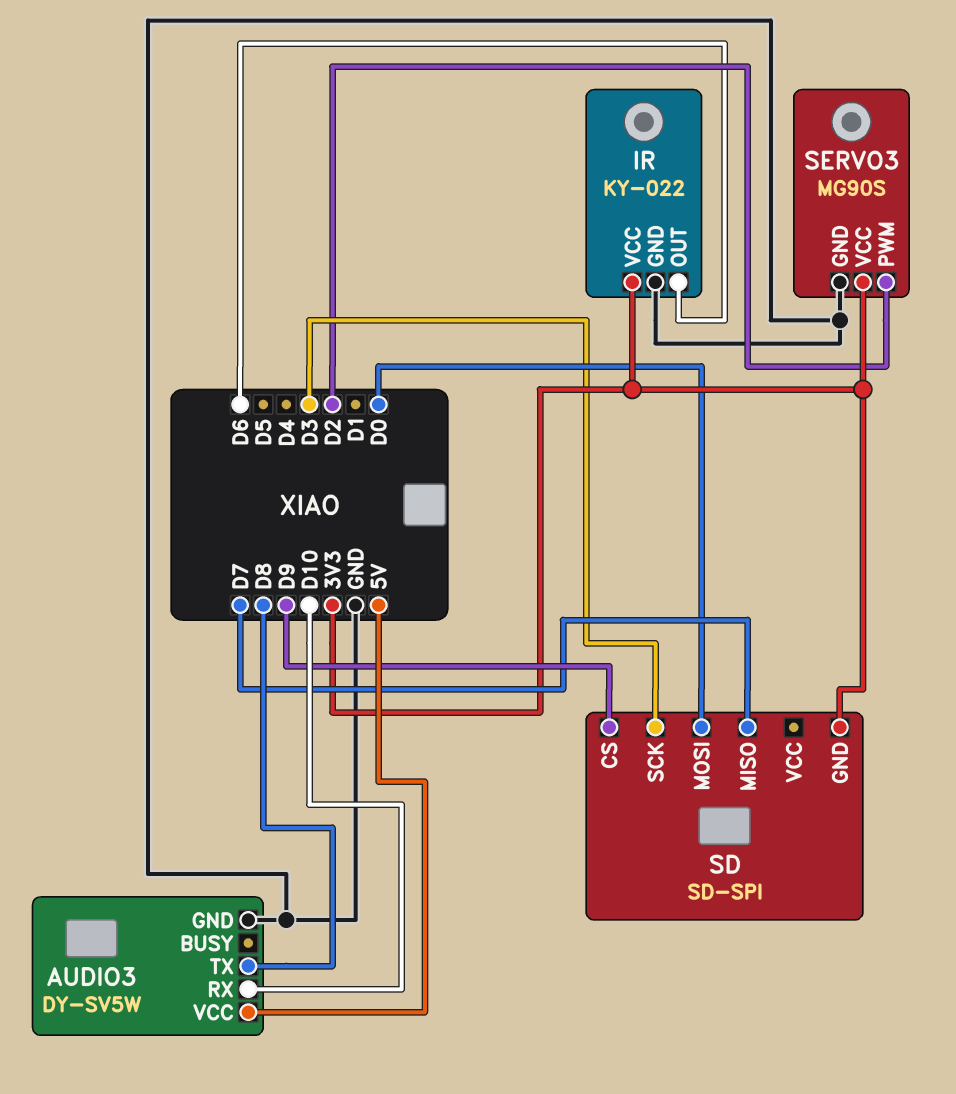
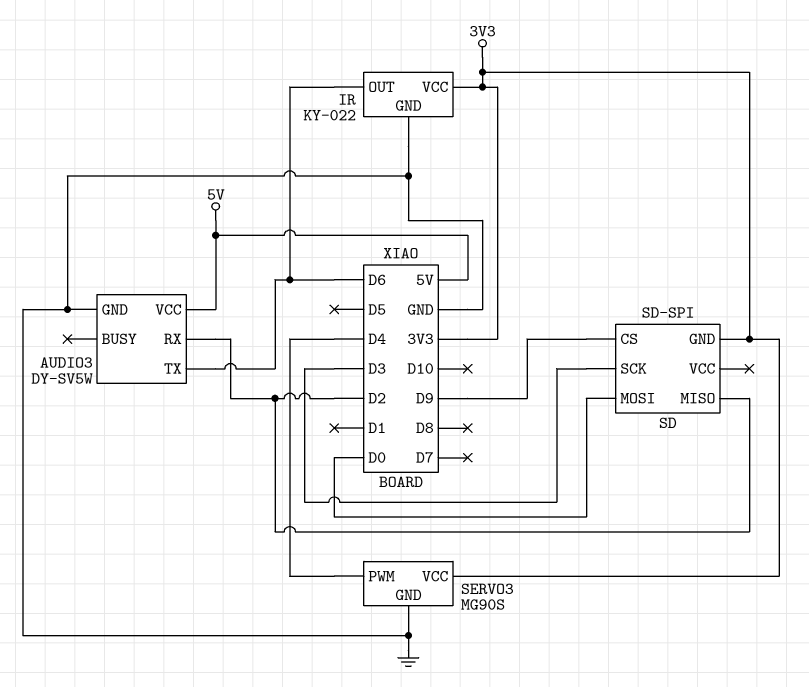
AUDIO3 pin RX: D10 -> D2
AUDIO3 pin TX: D8 -> D6
SD pin MISO: D7 -> D2
SERVO3 pin PWM: D2 -> D4

